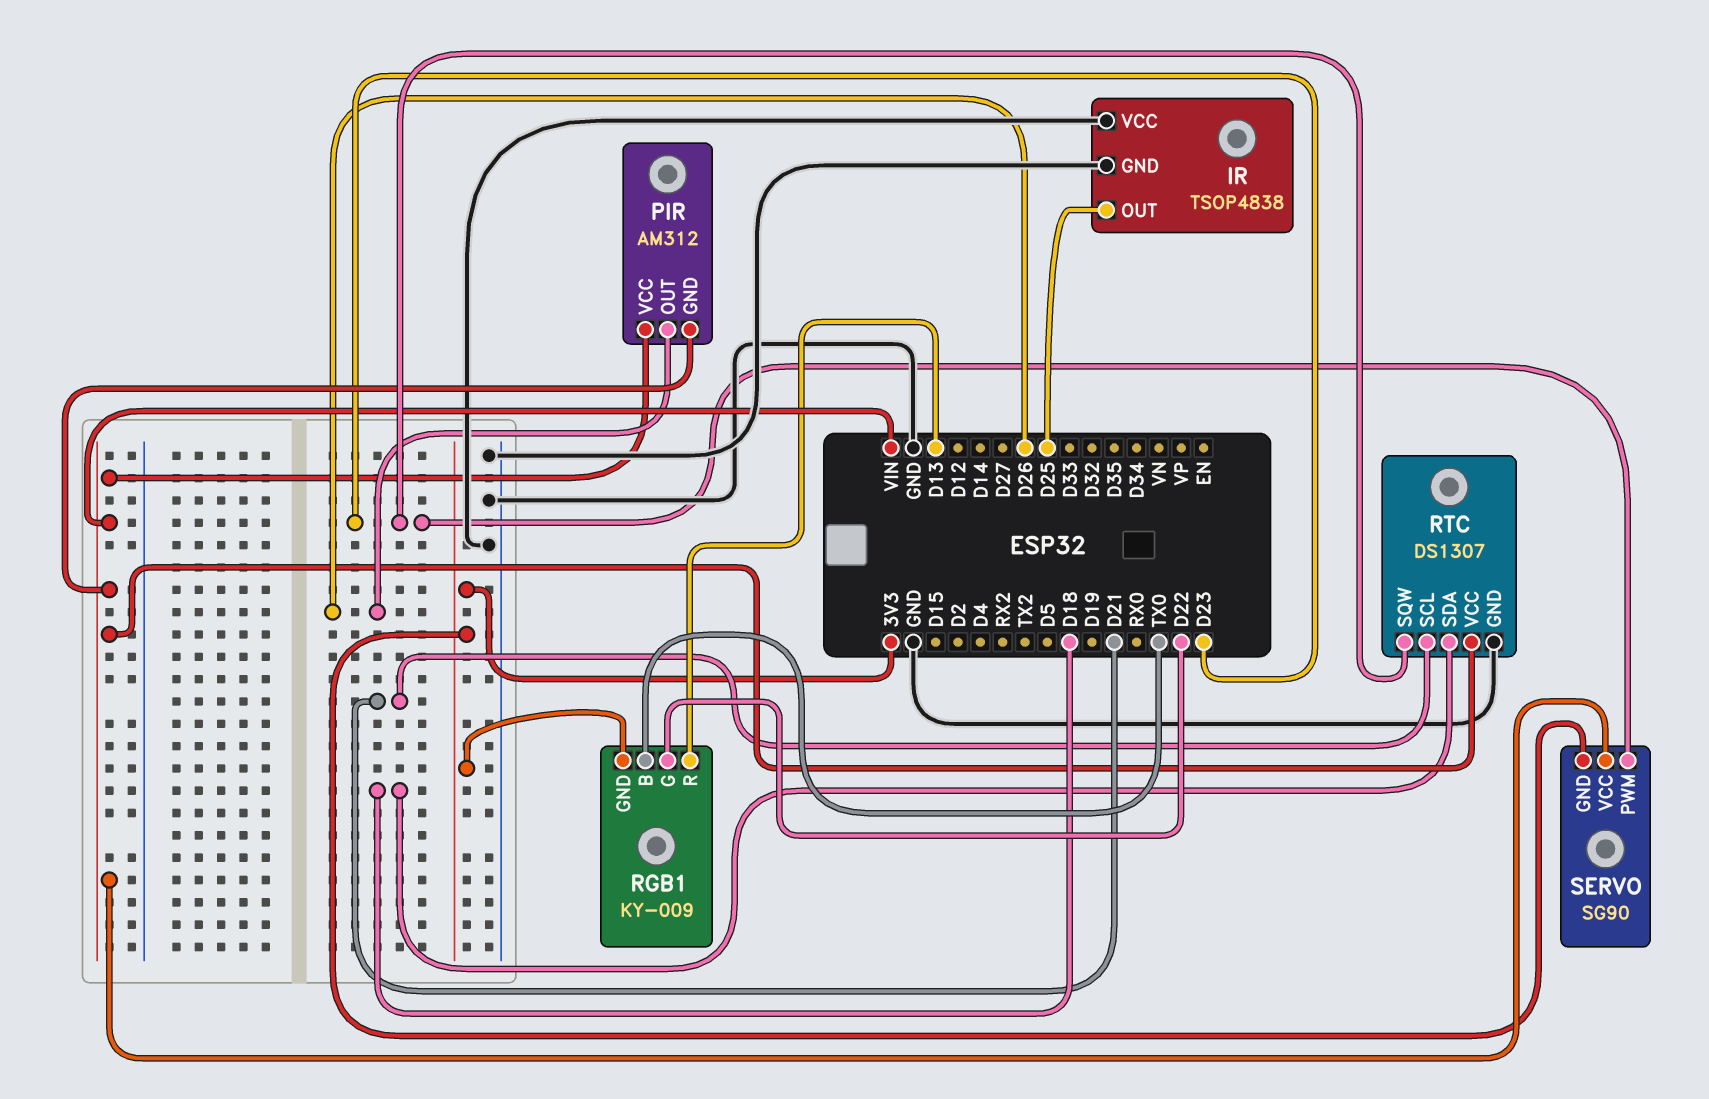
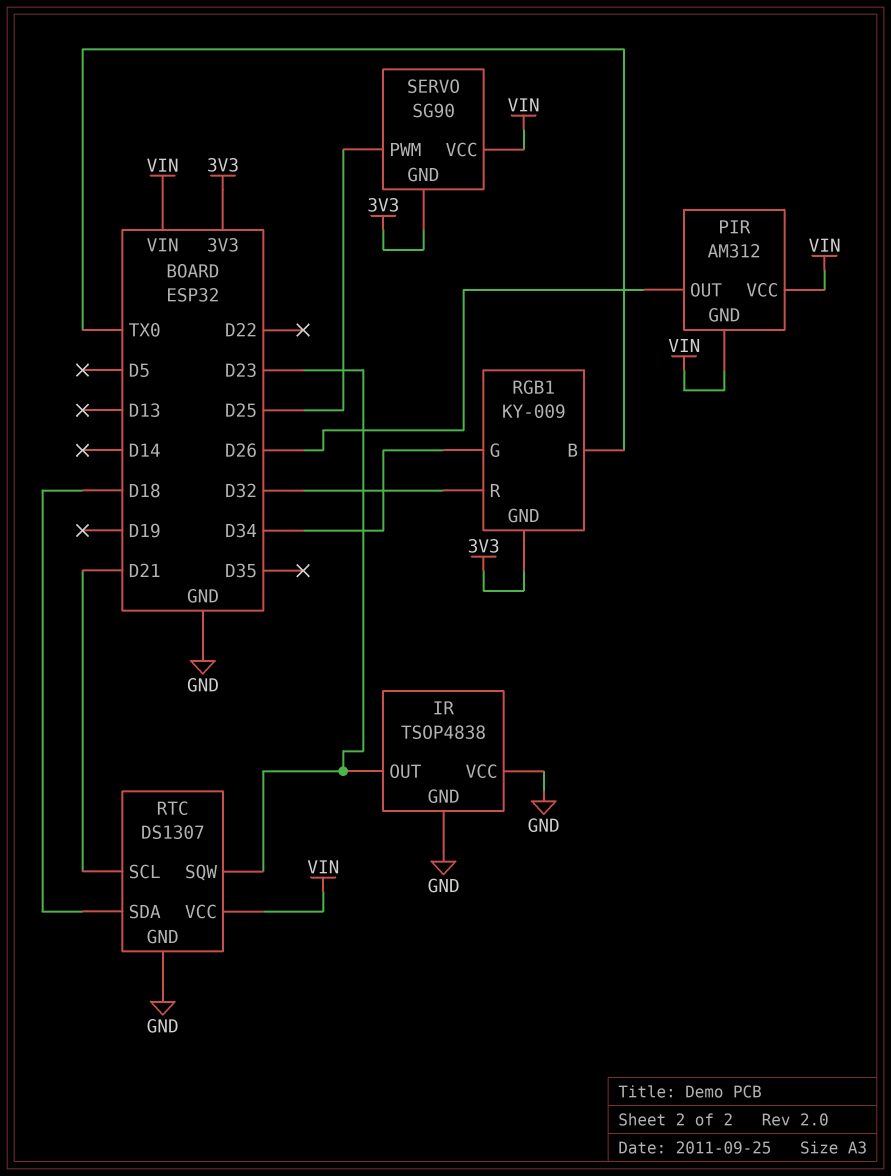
IR pin OUT: D25 -> D23
RGB1 pin G: D22 -> D34
RGB1 pin R: D13 -> D32
SERVO pin PWM: D23 -> D25

